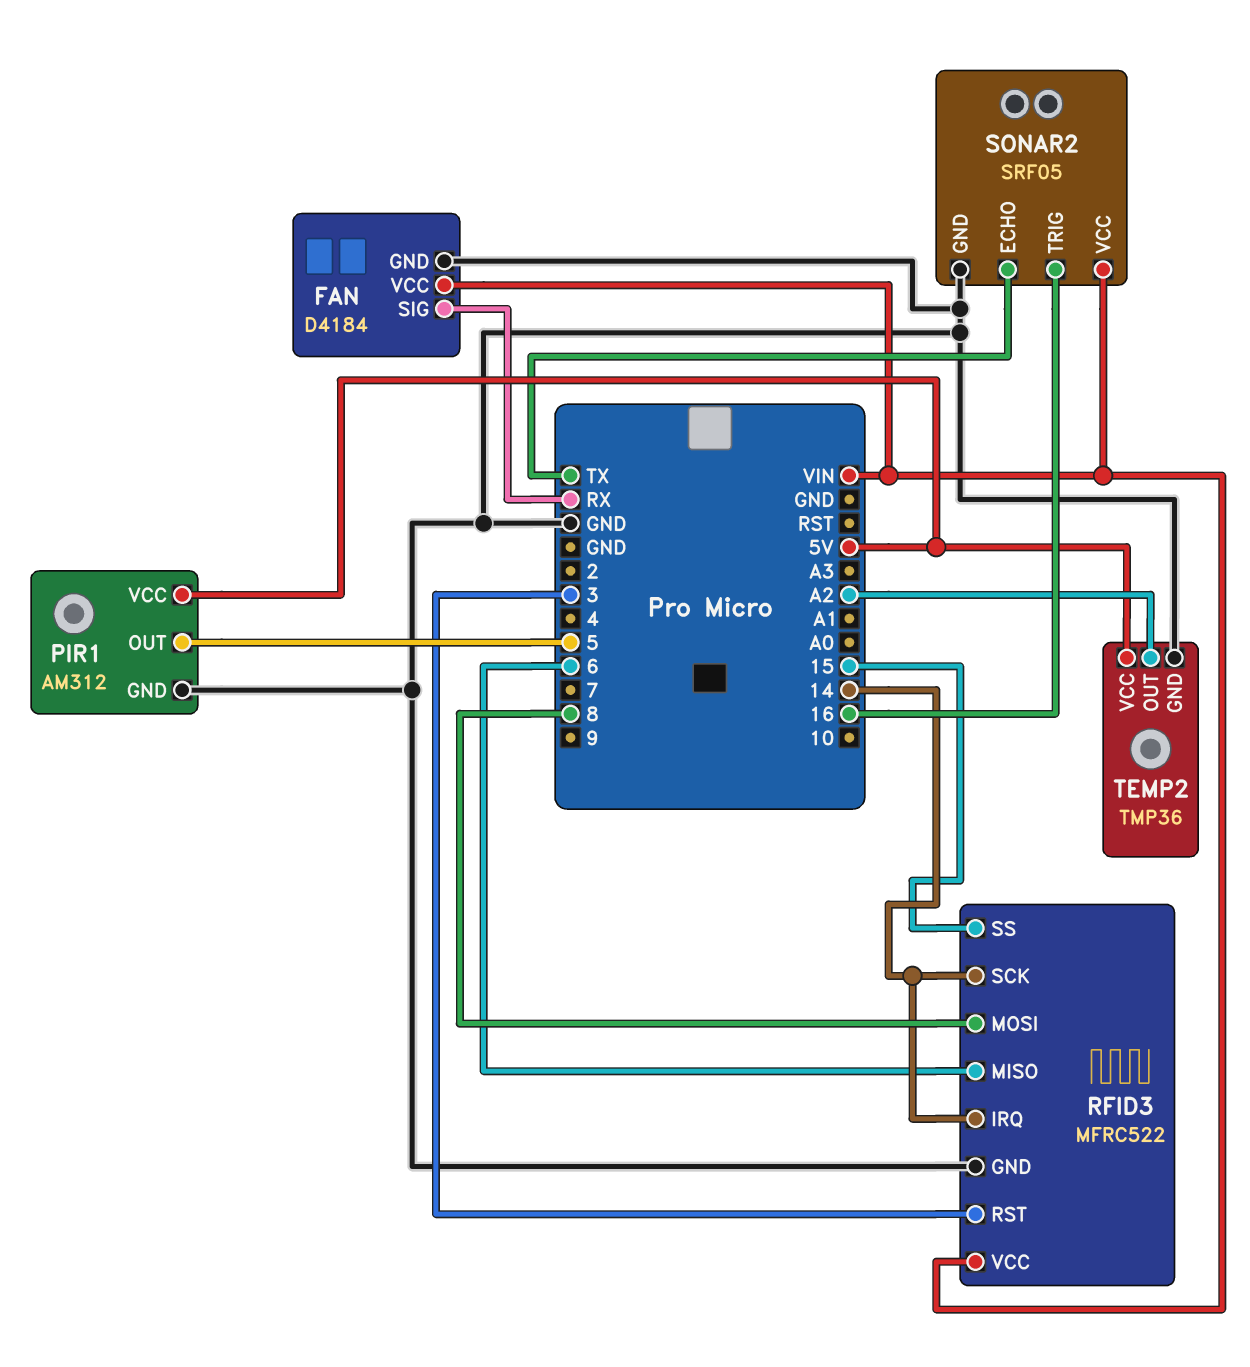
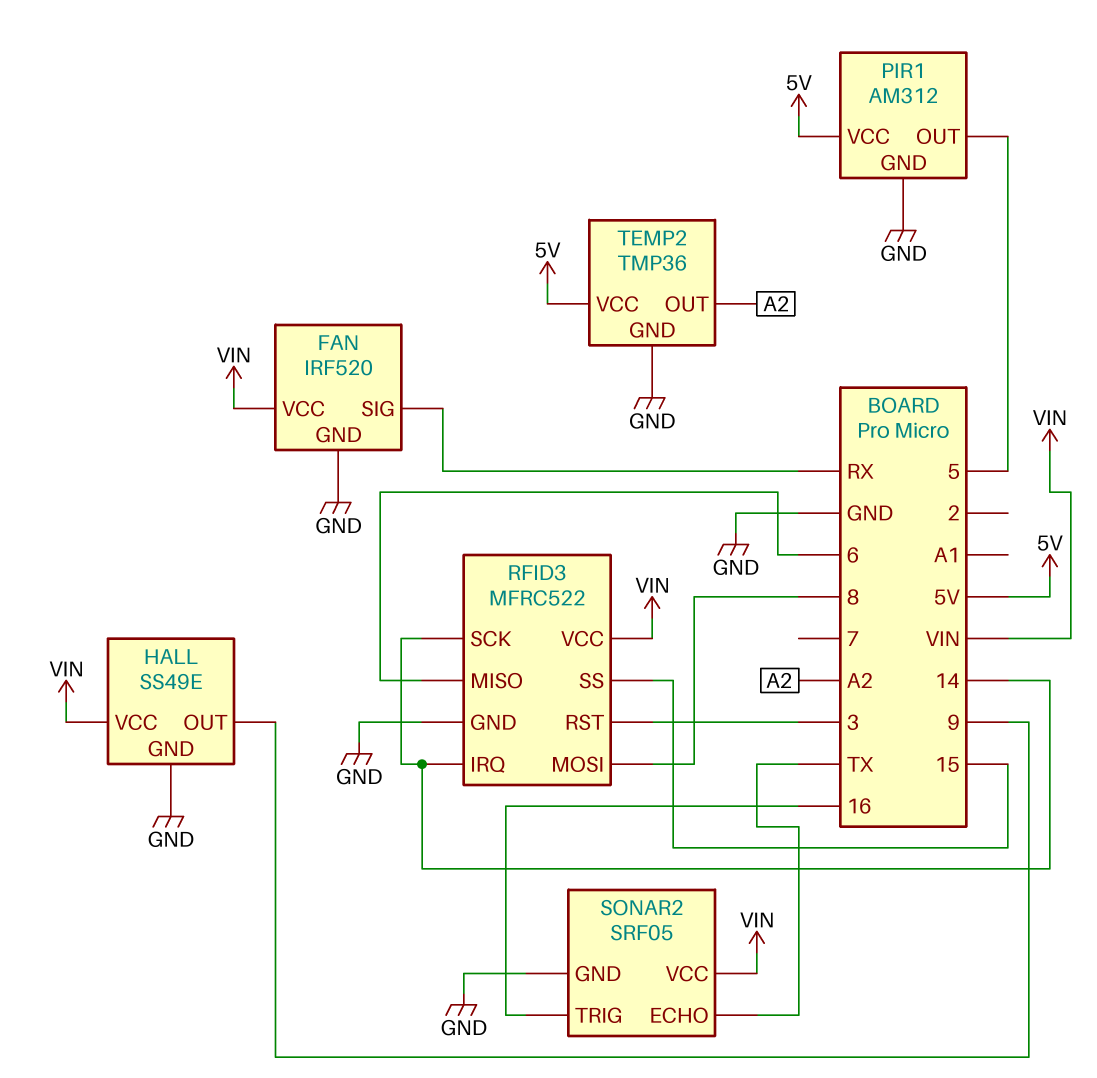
FAN: D4184 -> IRF520
HALL: none -> SS49E
HALL pin GND: none -> GND
HALL pin OUT: none -> 9
HALL pin VCC: none -> VIN

